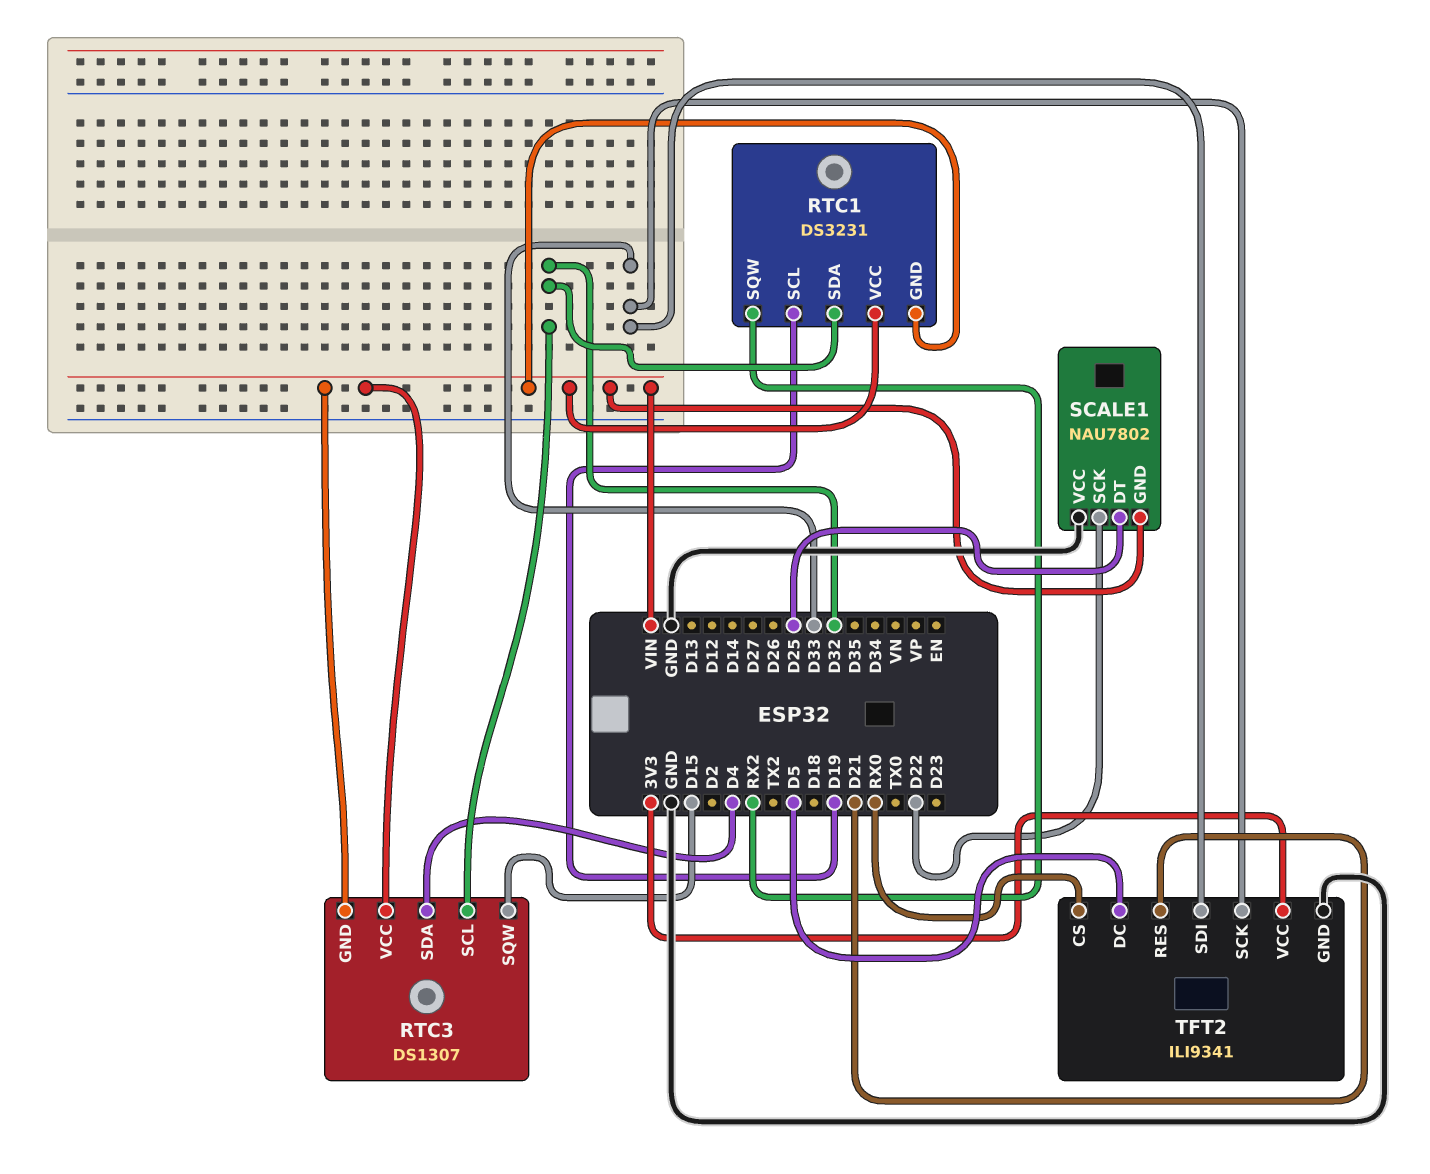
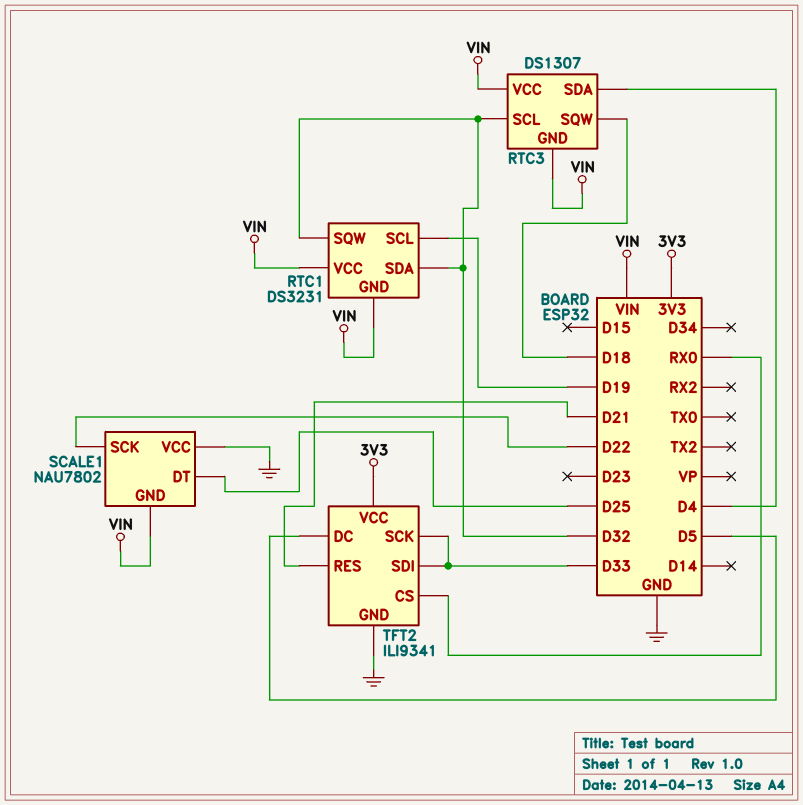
RTC1 pin SQW: RX2 -> D32
RTC3 pin SQW: D15 -> D18

